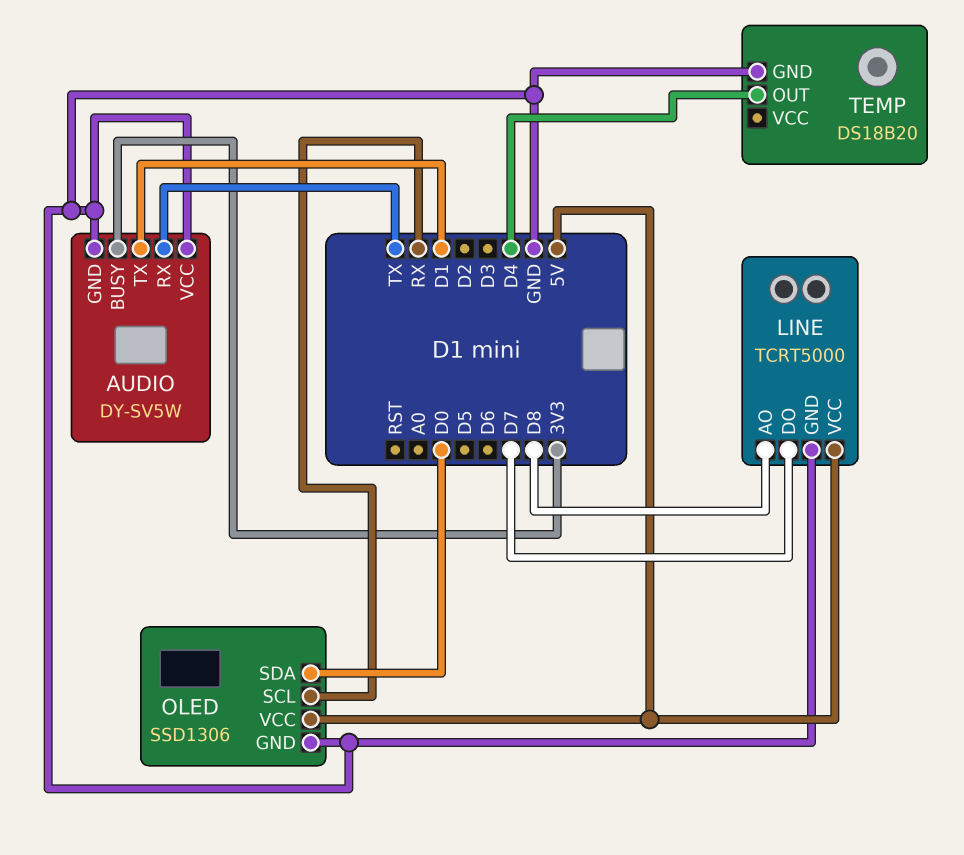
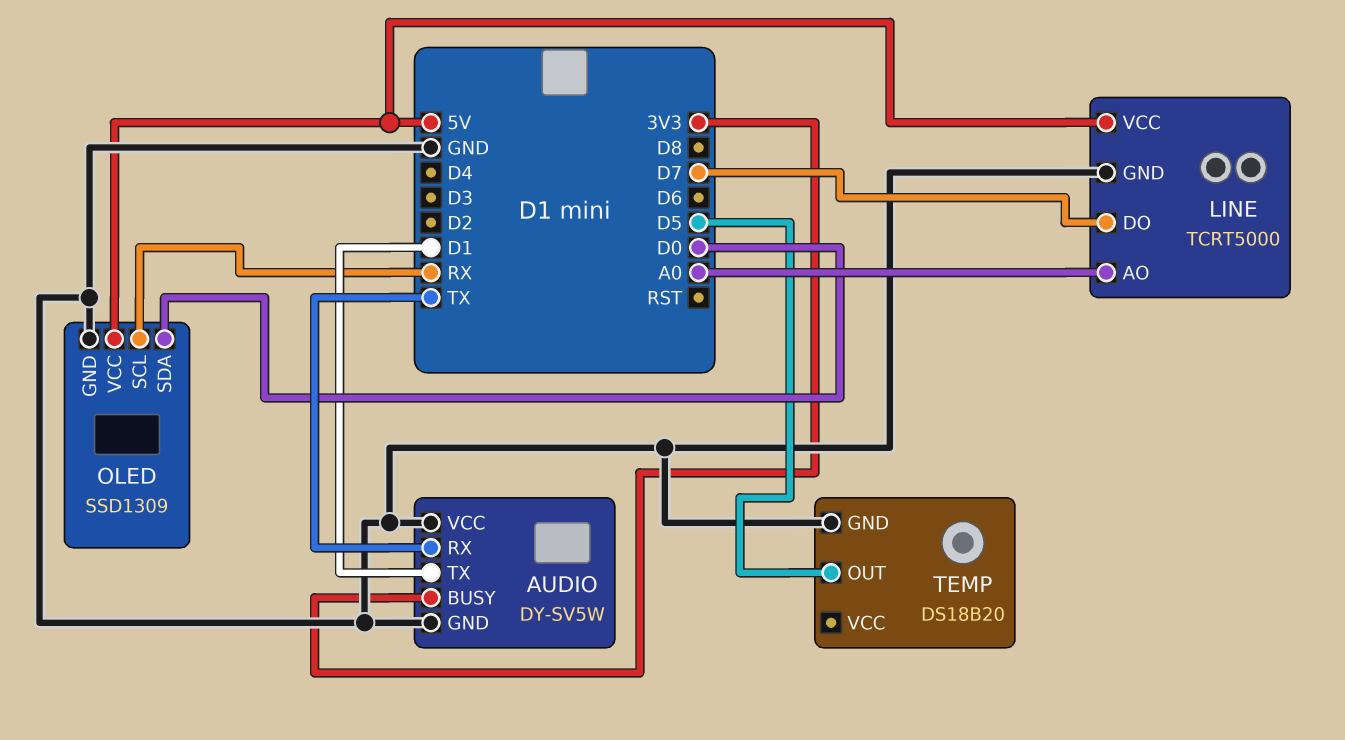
LINE pin AO: D8 -> A0
OLED: SSD1306 -> SSD1309
TEMP pin OUT: D4 -> D5

